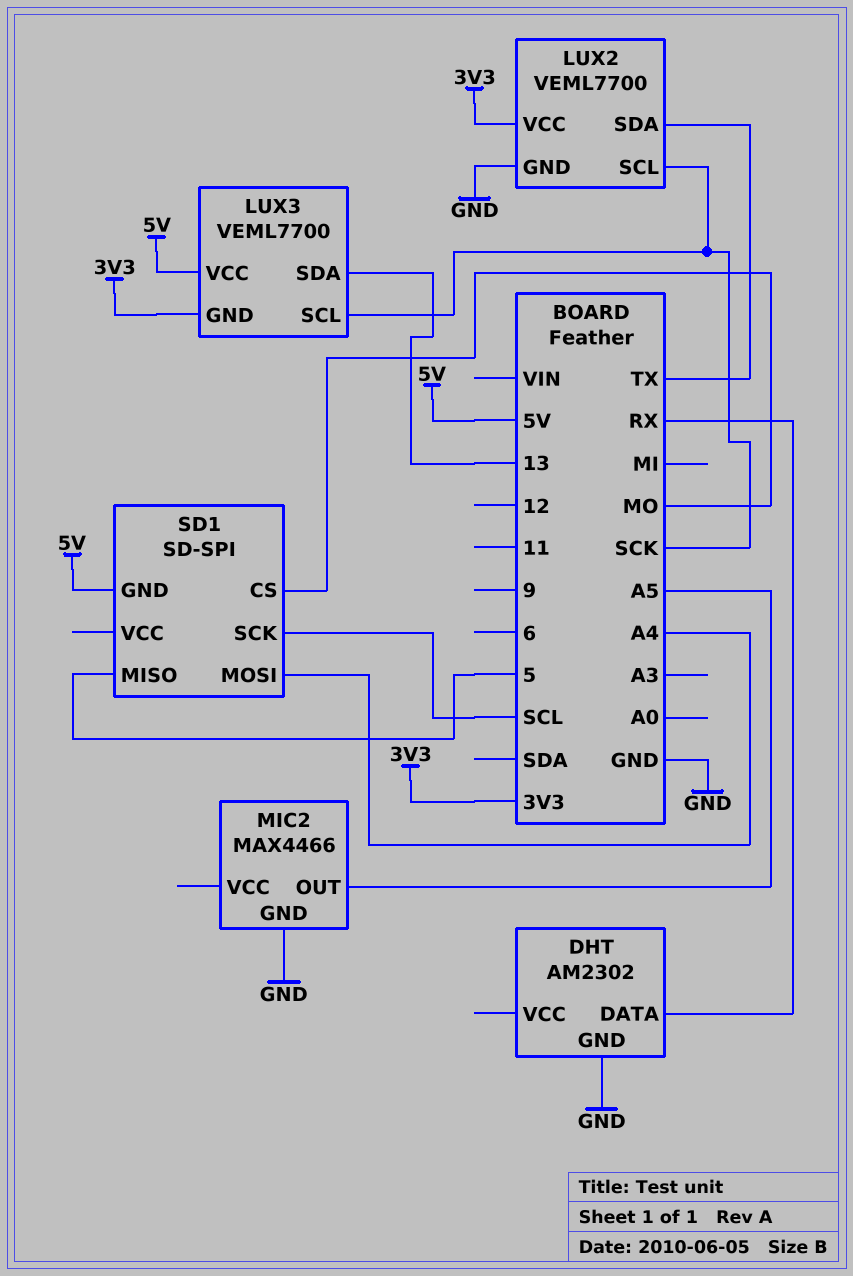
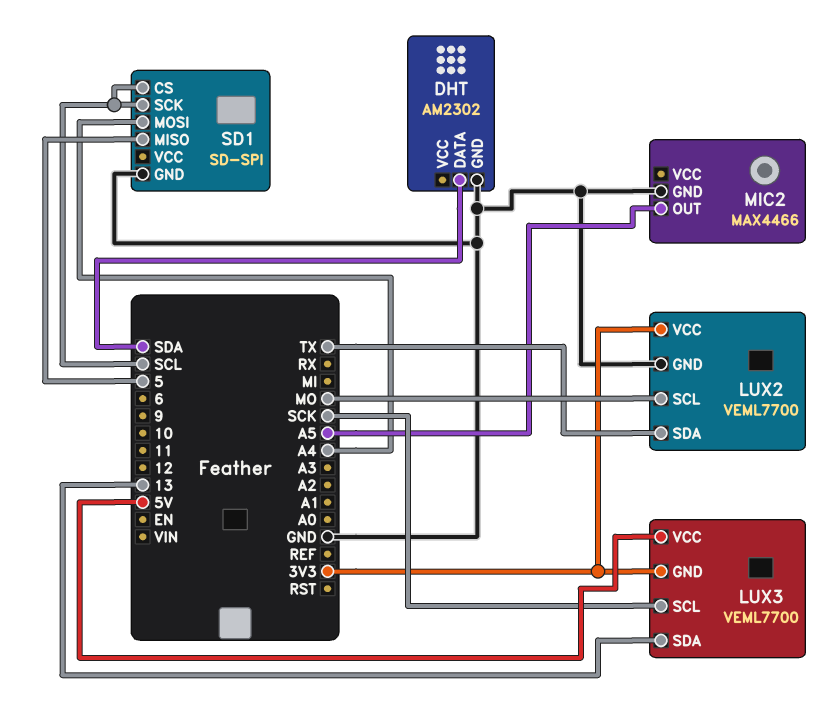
DHT pin DATA: RX -> SDA
LUX2 pin SCL: SCK -> MO
SD1 pin CS: MO -> SCL
SD1 pin GND: 5V -> GND

